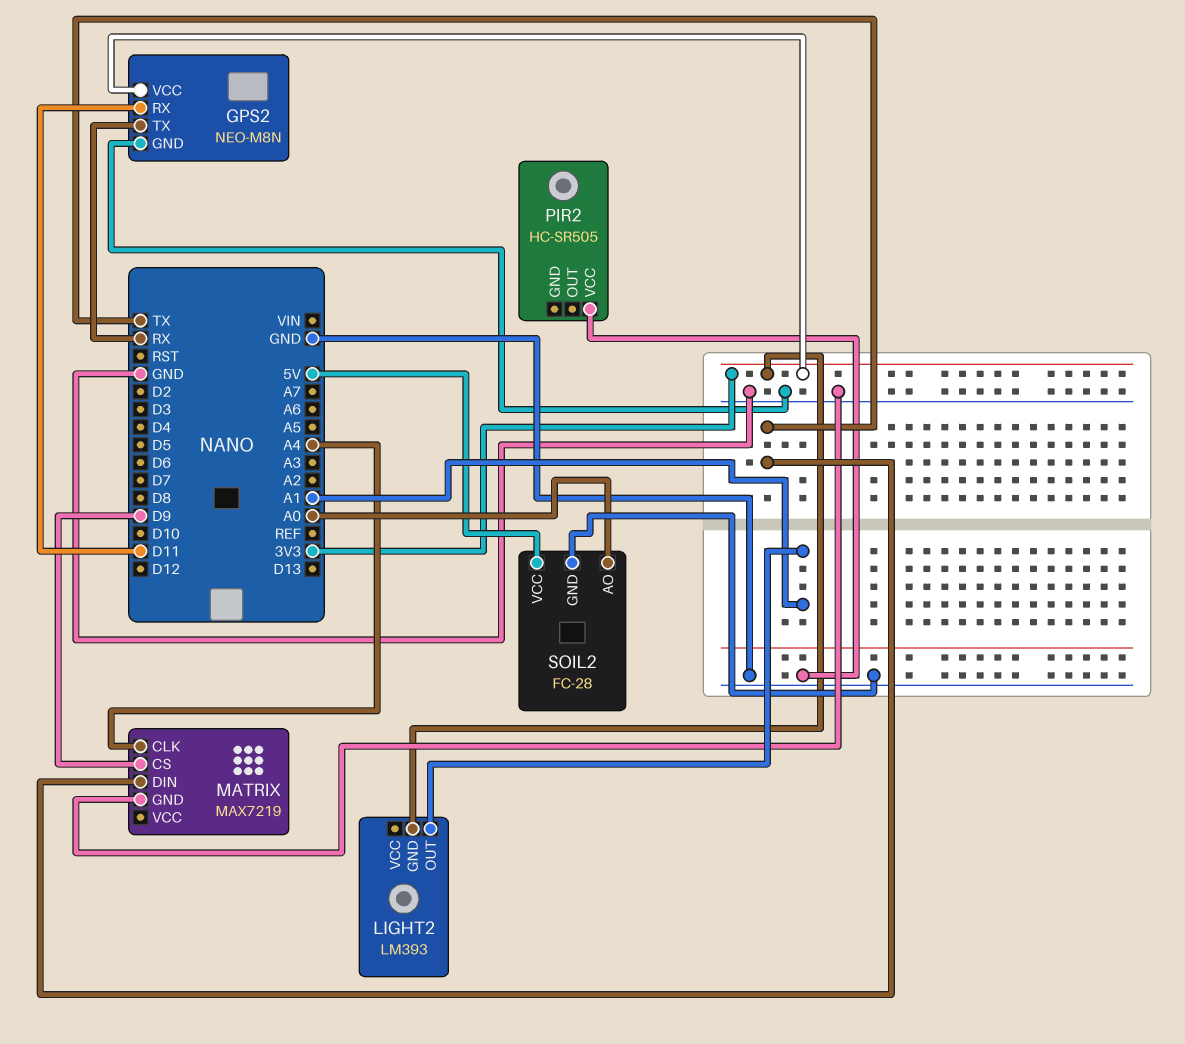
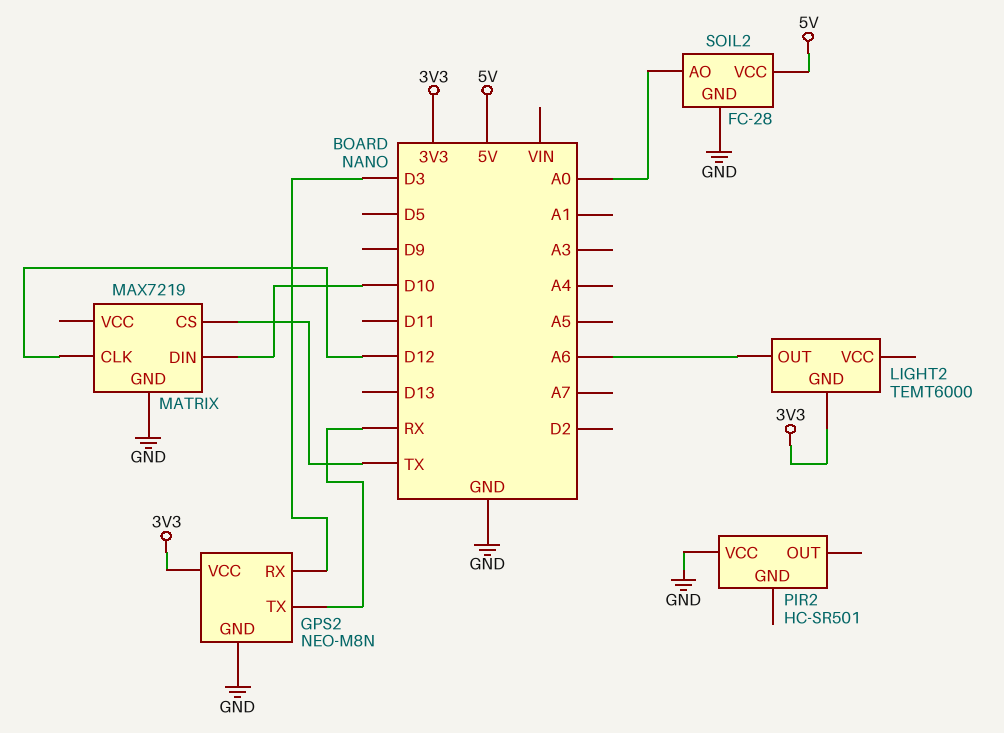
GPS2 pin RX: D11 -> D3
LIGHT2: LM393 -> TEMT6000
LIGHT2 pin OUT: A1 -> A6
MATRIX pin CLK: A4 -> D12
MATRIX pin CS: D9 -> TX
MATRIX pin DIN: TX -> D10
PIR2: HC-SR505 -> HC-SR501

